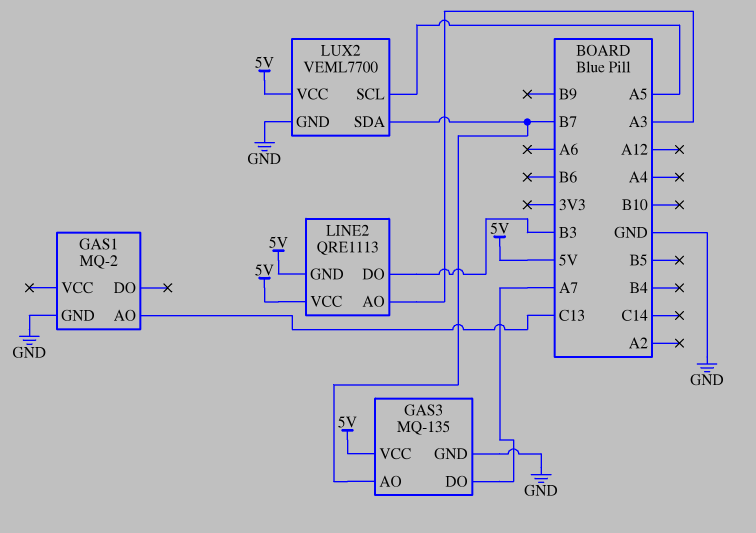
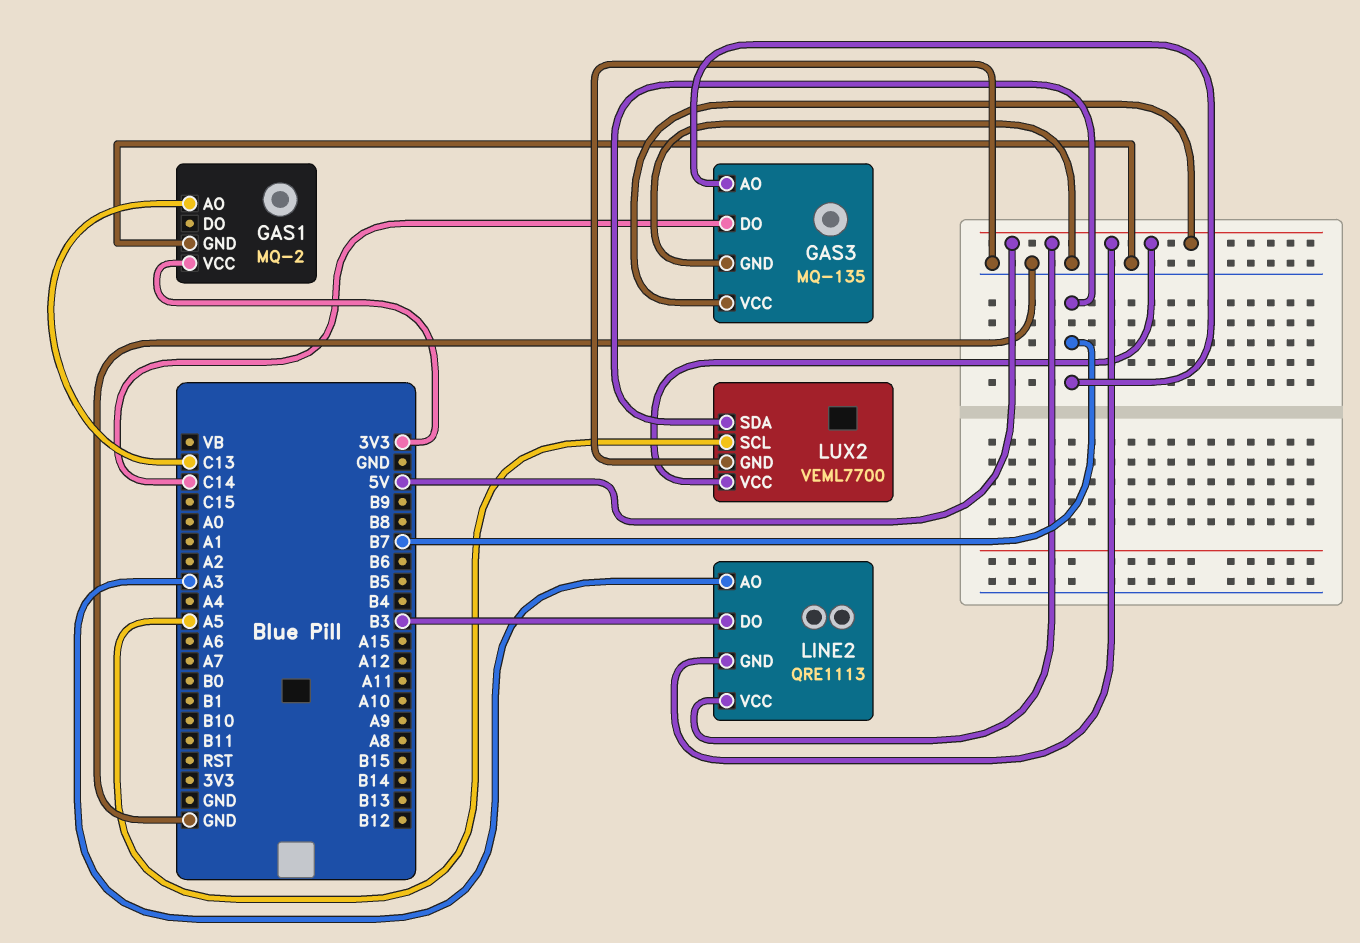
GAS1 pin VCC: none -> 3V3
GAS3 pin DO: A7 -> C14

